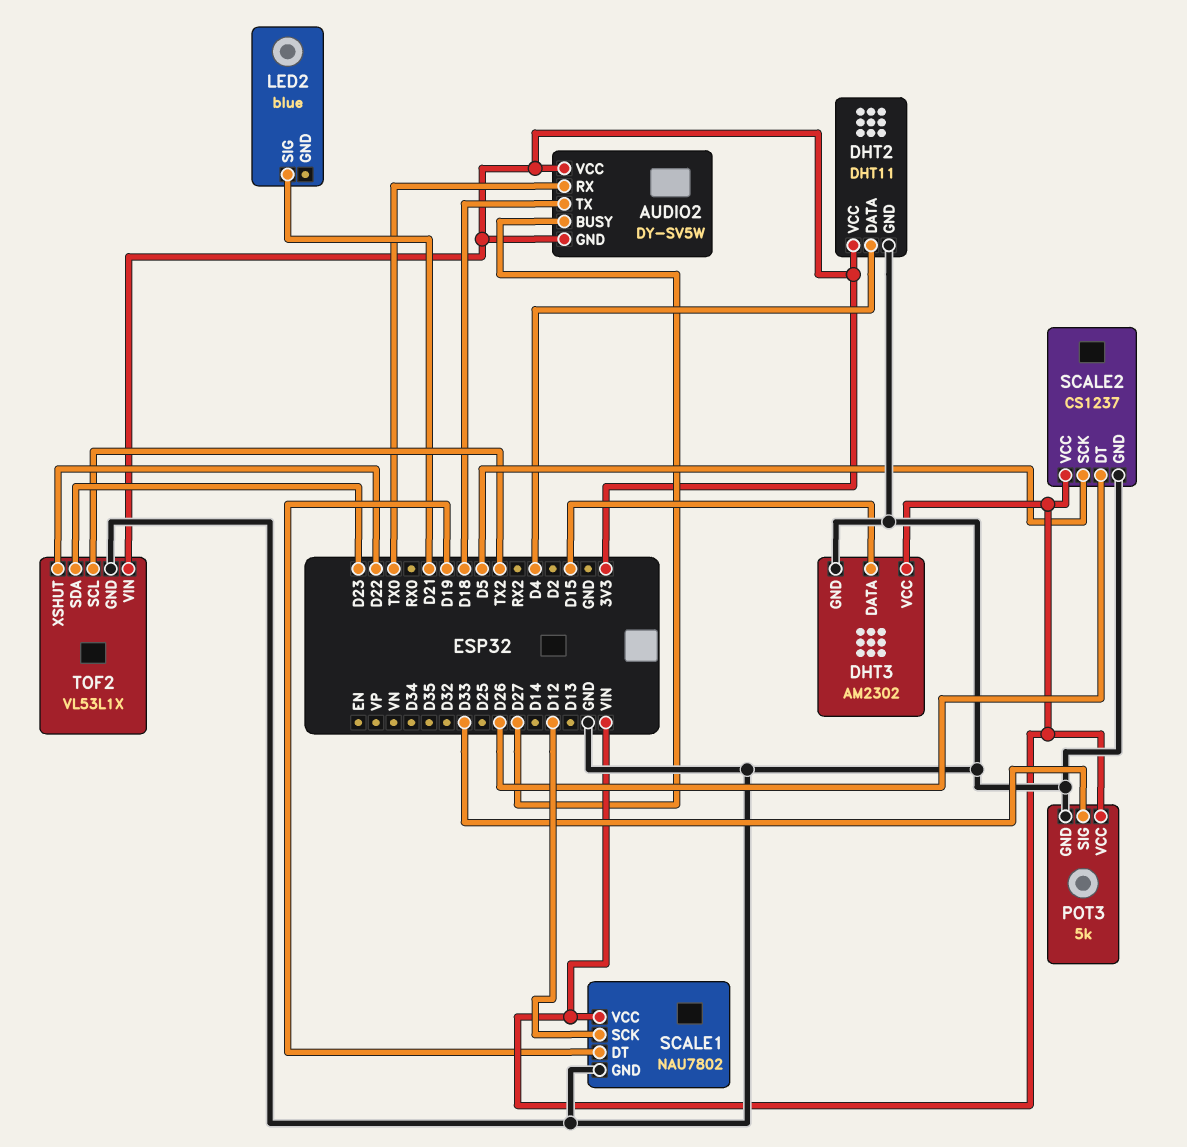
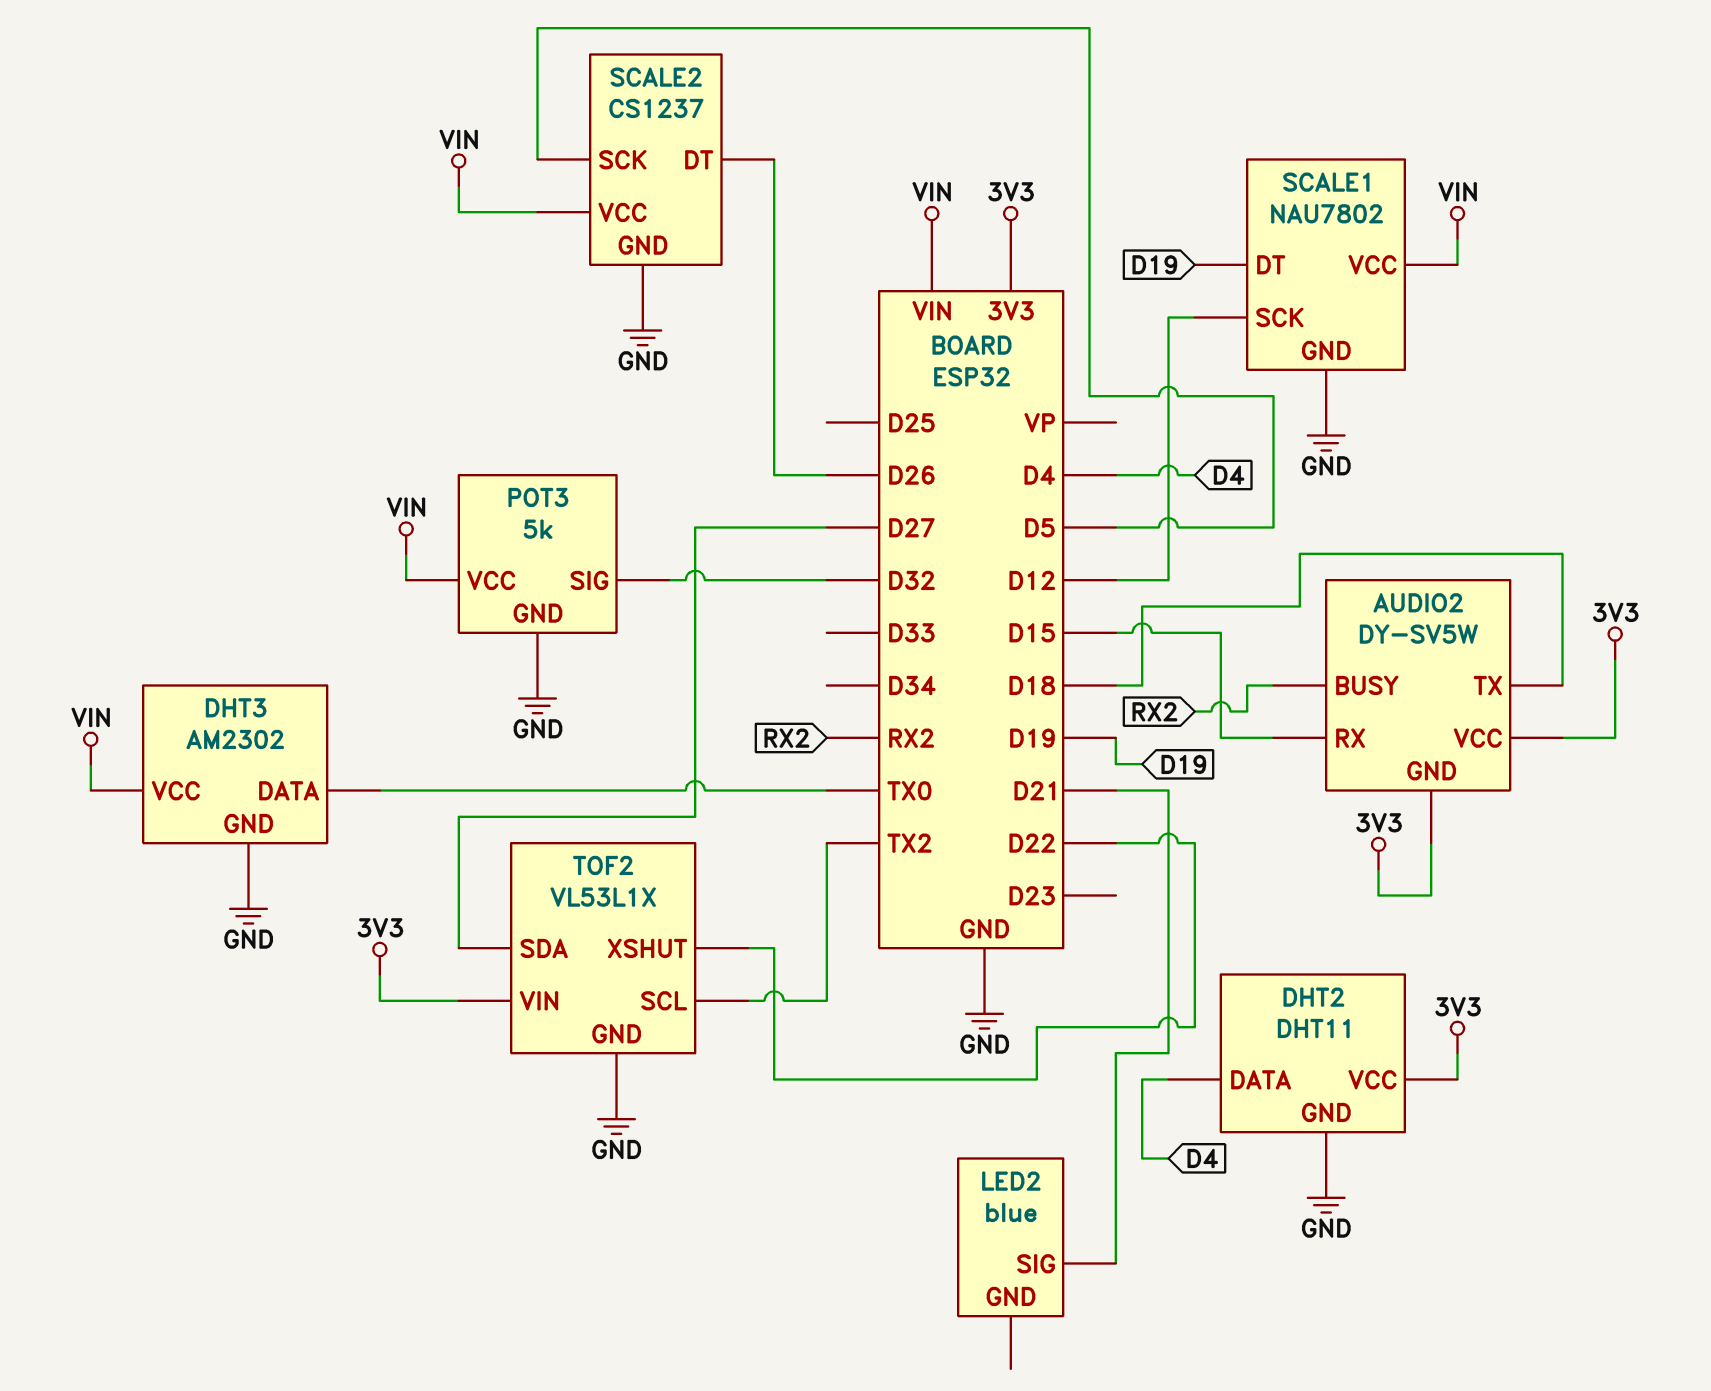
AUDIO2 pin BUSY: D27 -> RX2
AUDIO2 pin RX: TX0 -> D15
DHT3 pin DATA: D15 -> TX0
POT3 pin SIG: D33 -> D32
TOF2 pin SDA: D23 -> D27

